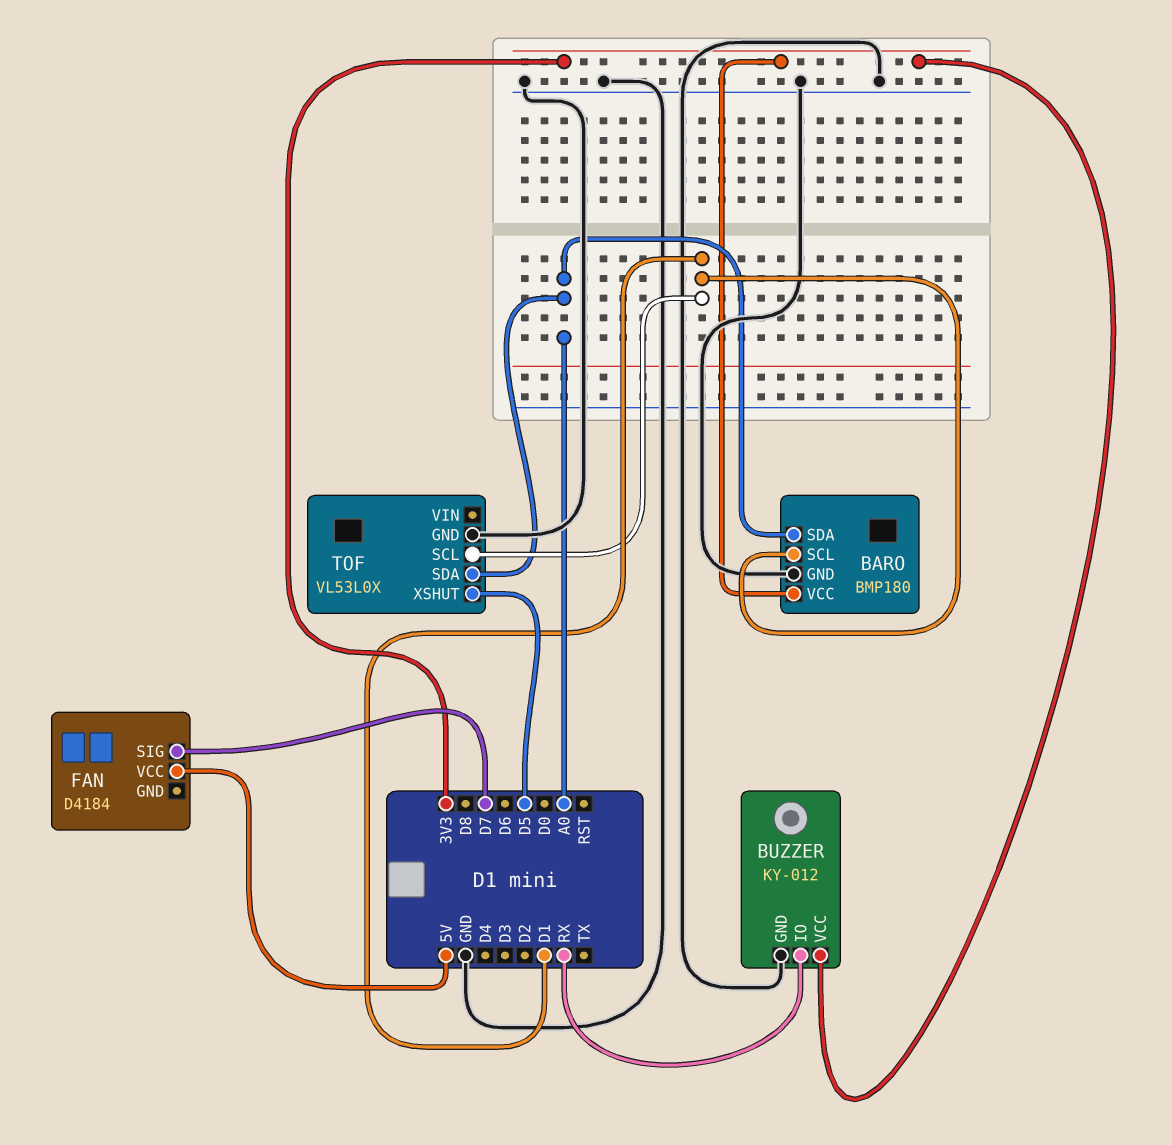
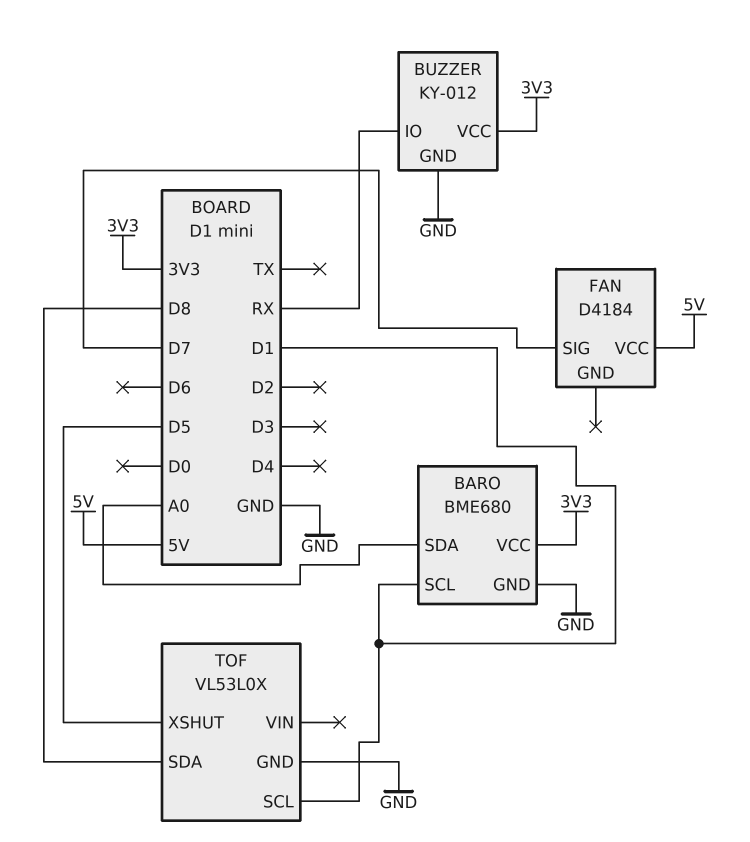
BARO: BMP180 -> BME680
TOF pin SDA: A0 -> D8

